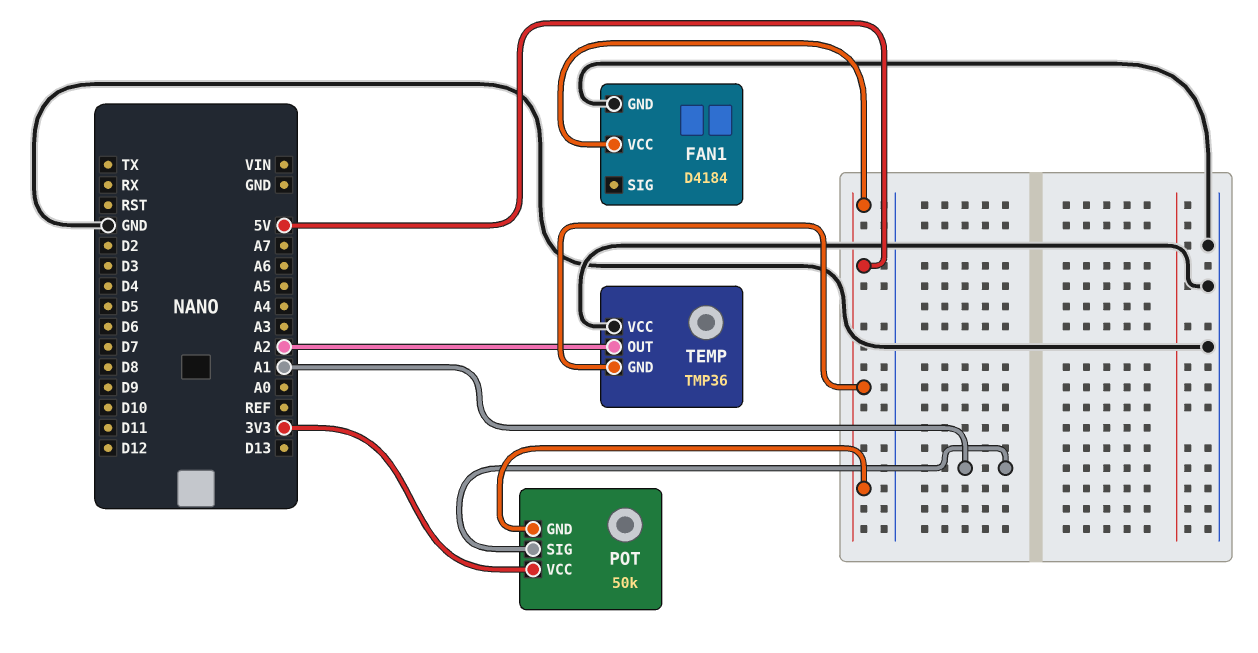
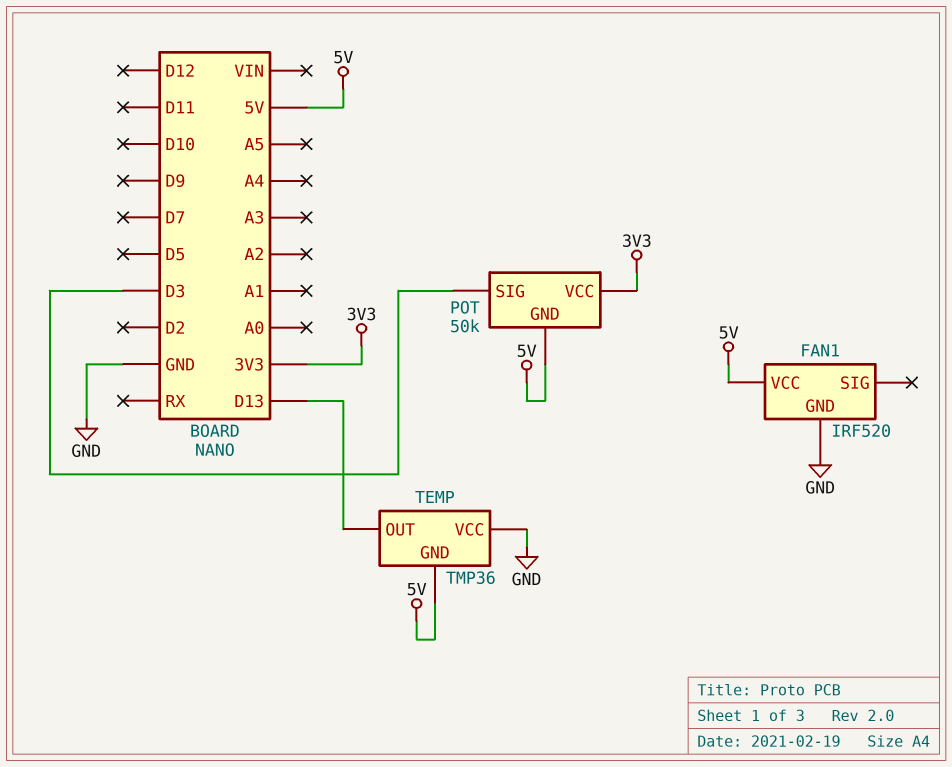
FAN1: D4184 -> IRF520
POT pin SIG: A1 -> D3
TEMP pin OUT: A2 -> D13

